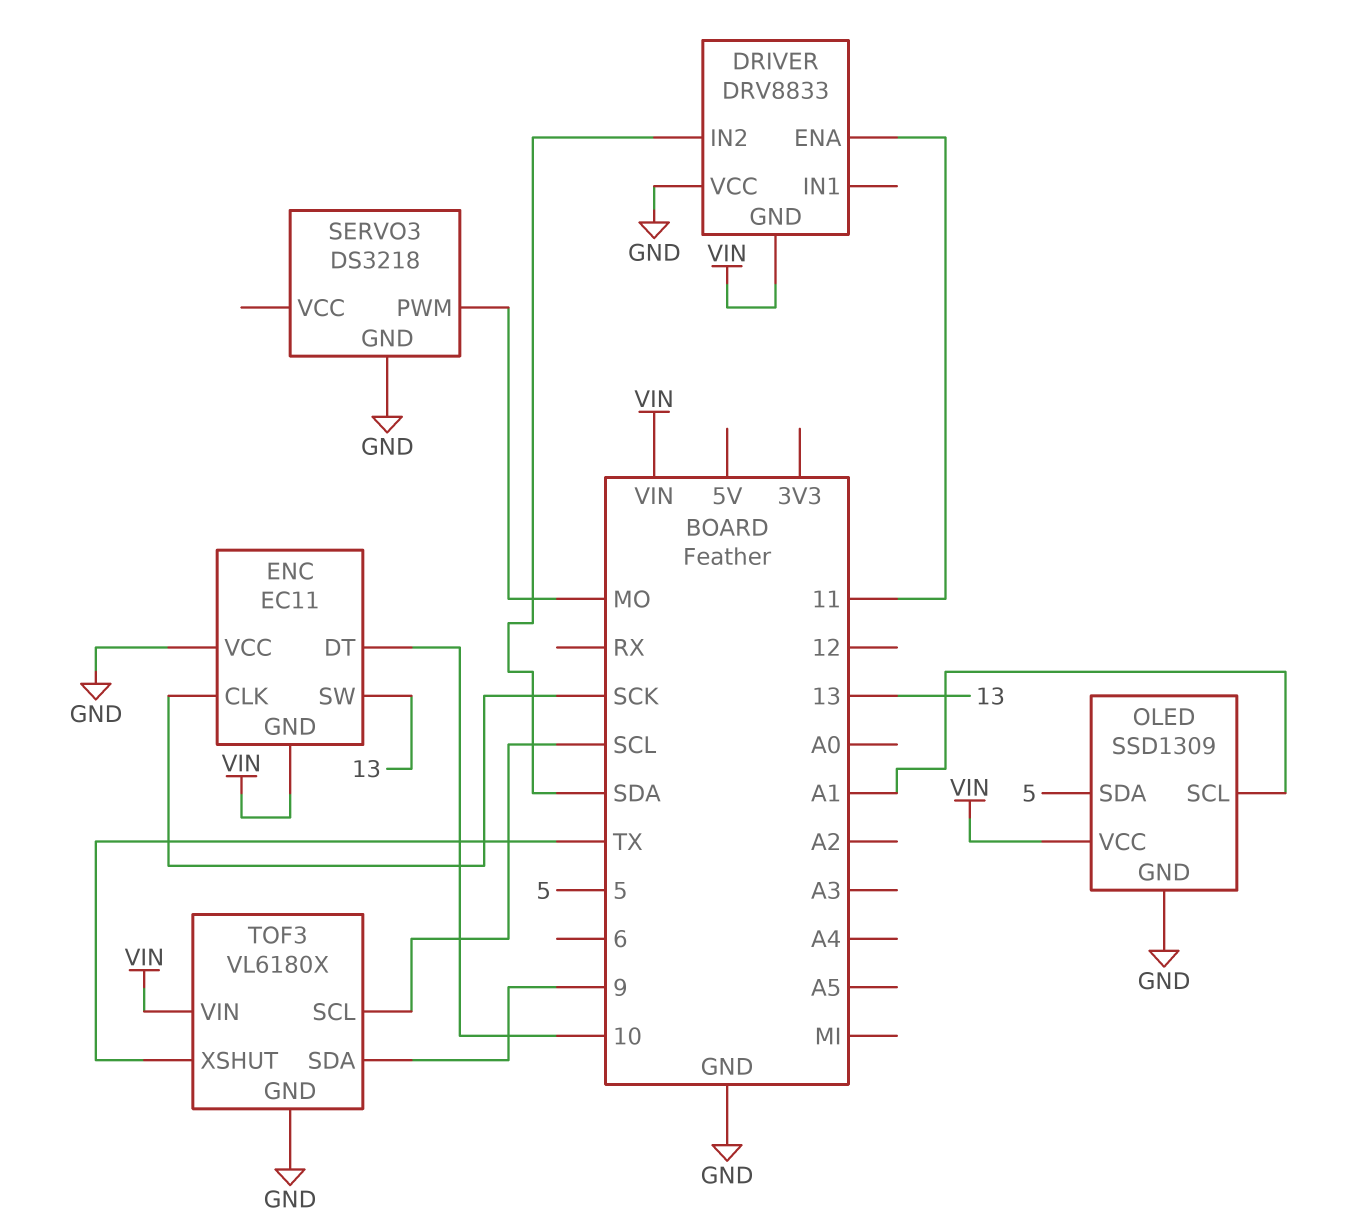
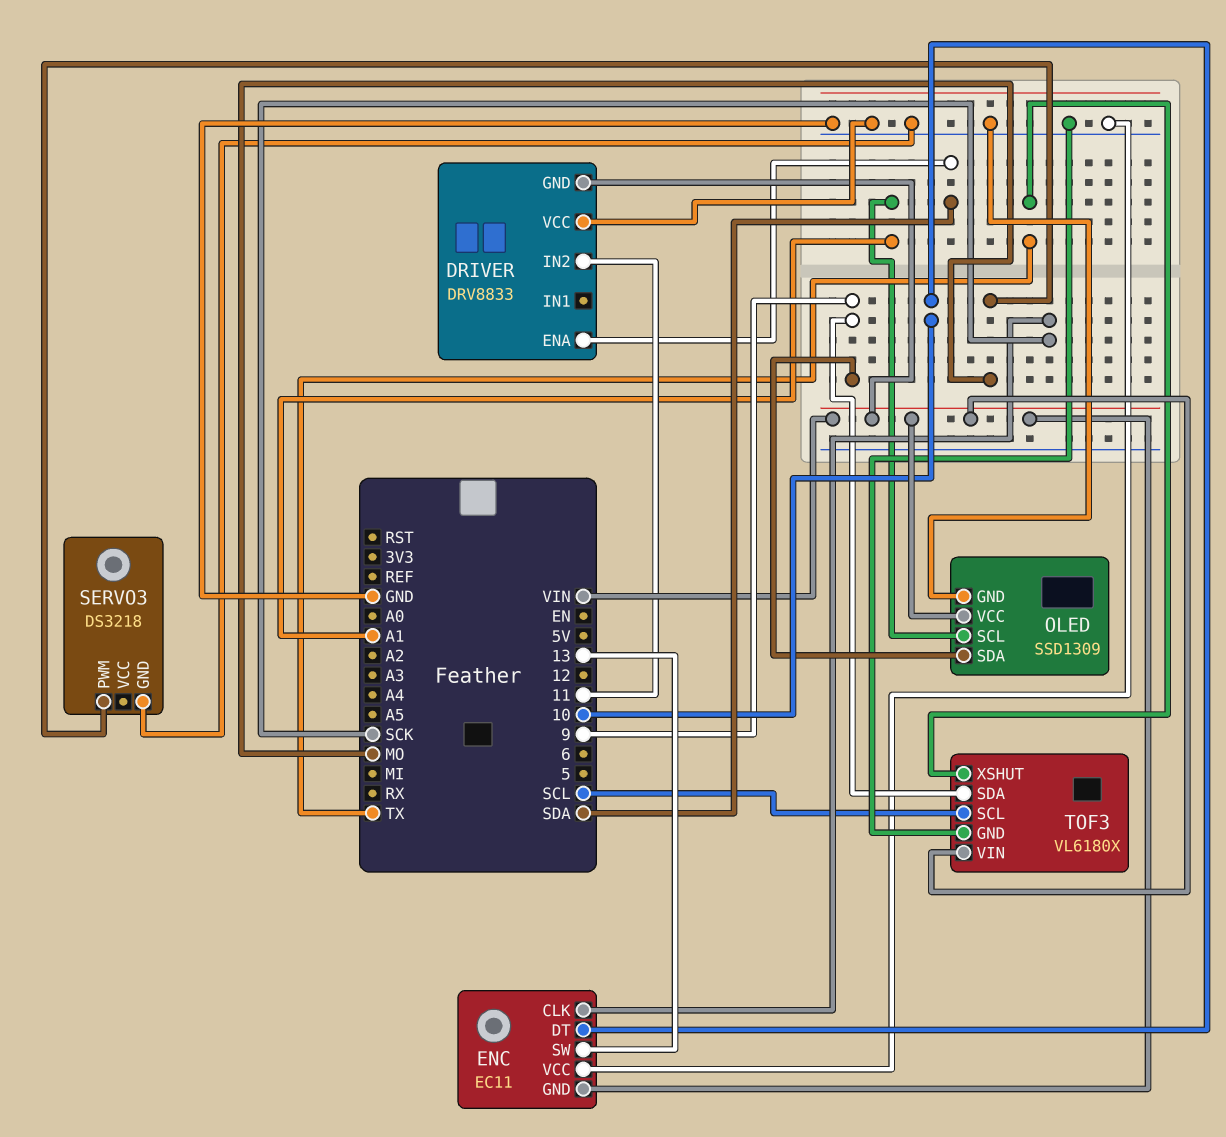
DRIVER pin ENA: 11 -> SDA
DRIVER pin IN2: SDA -> 11
OLED pin SDA: 5 -> 9

